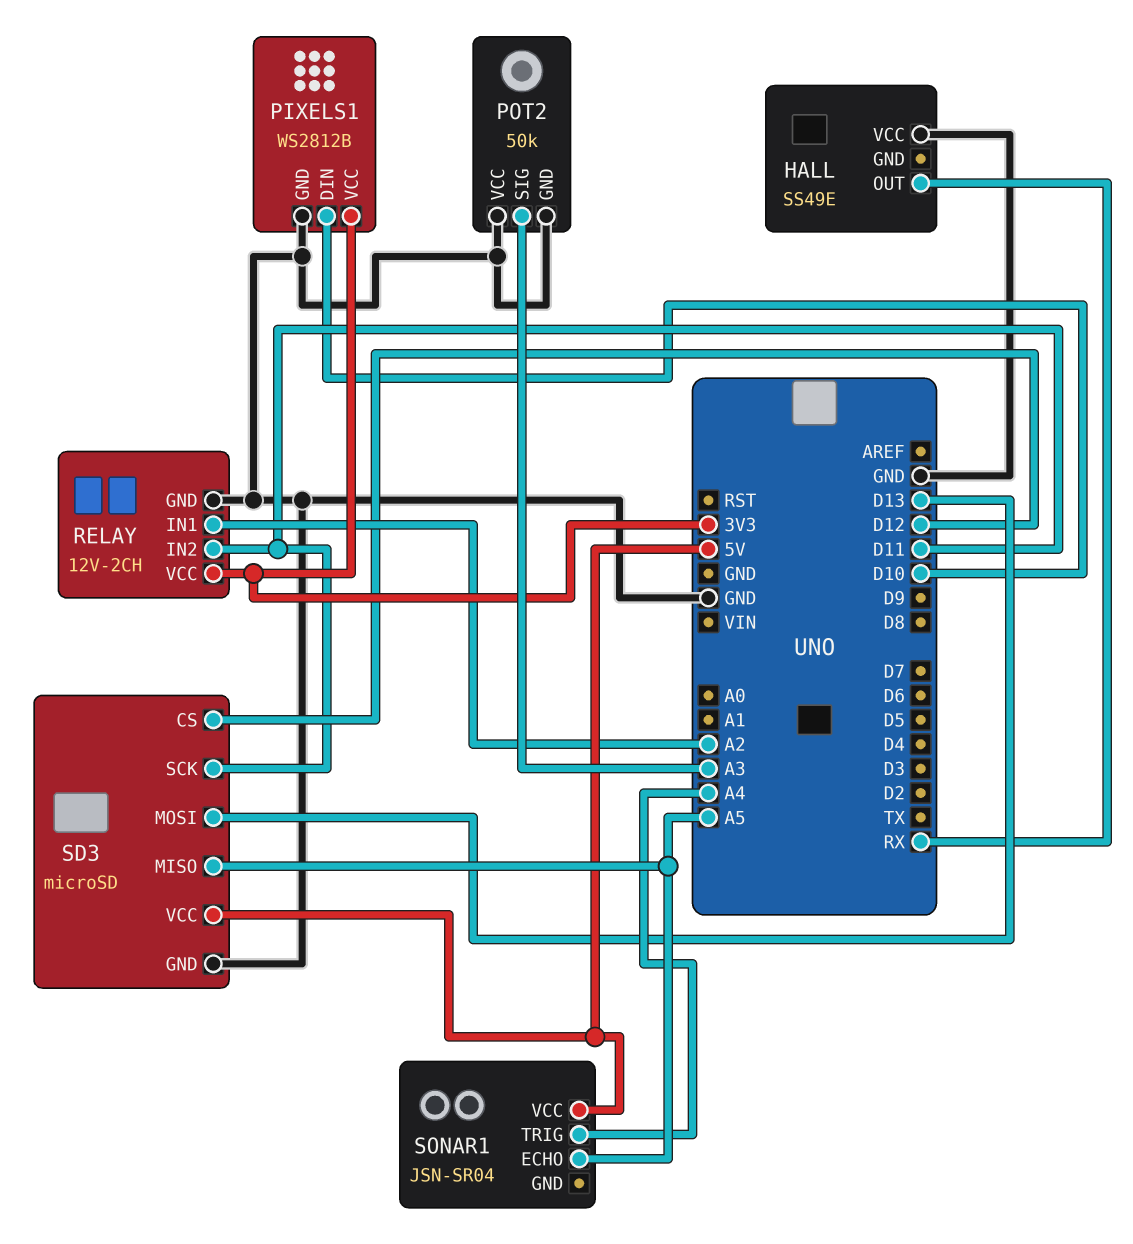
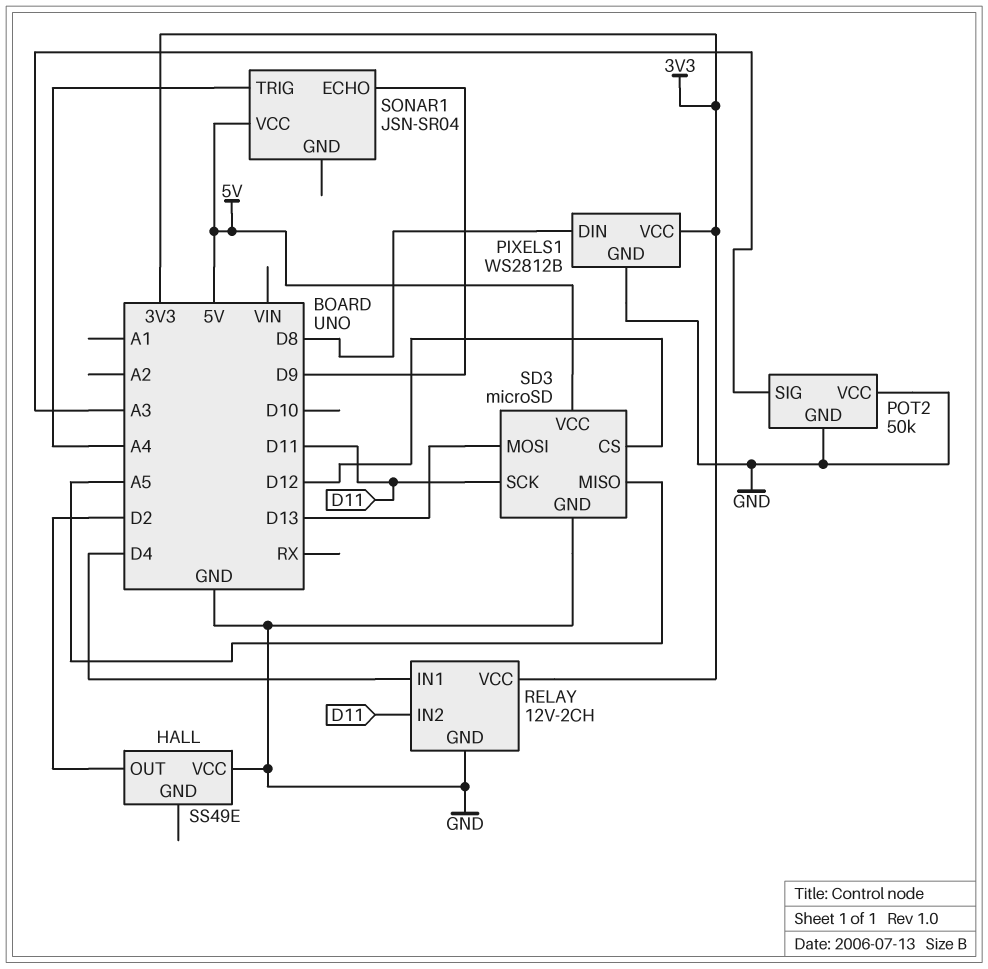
HALL pin OUT: RX -> D2
PIXELS1 pin DIN: D10 -> D8
RELAY pin IN1: A2 -> D4
SONAR1 pin ECHO: A5 -> D9

